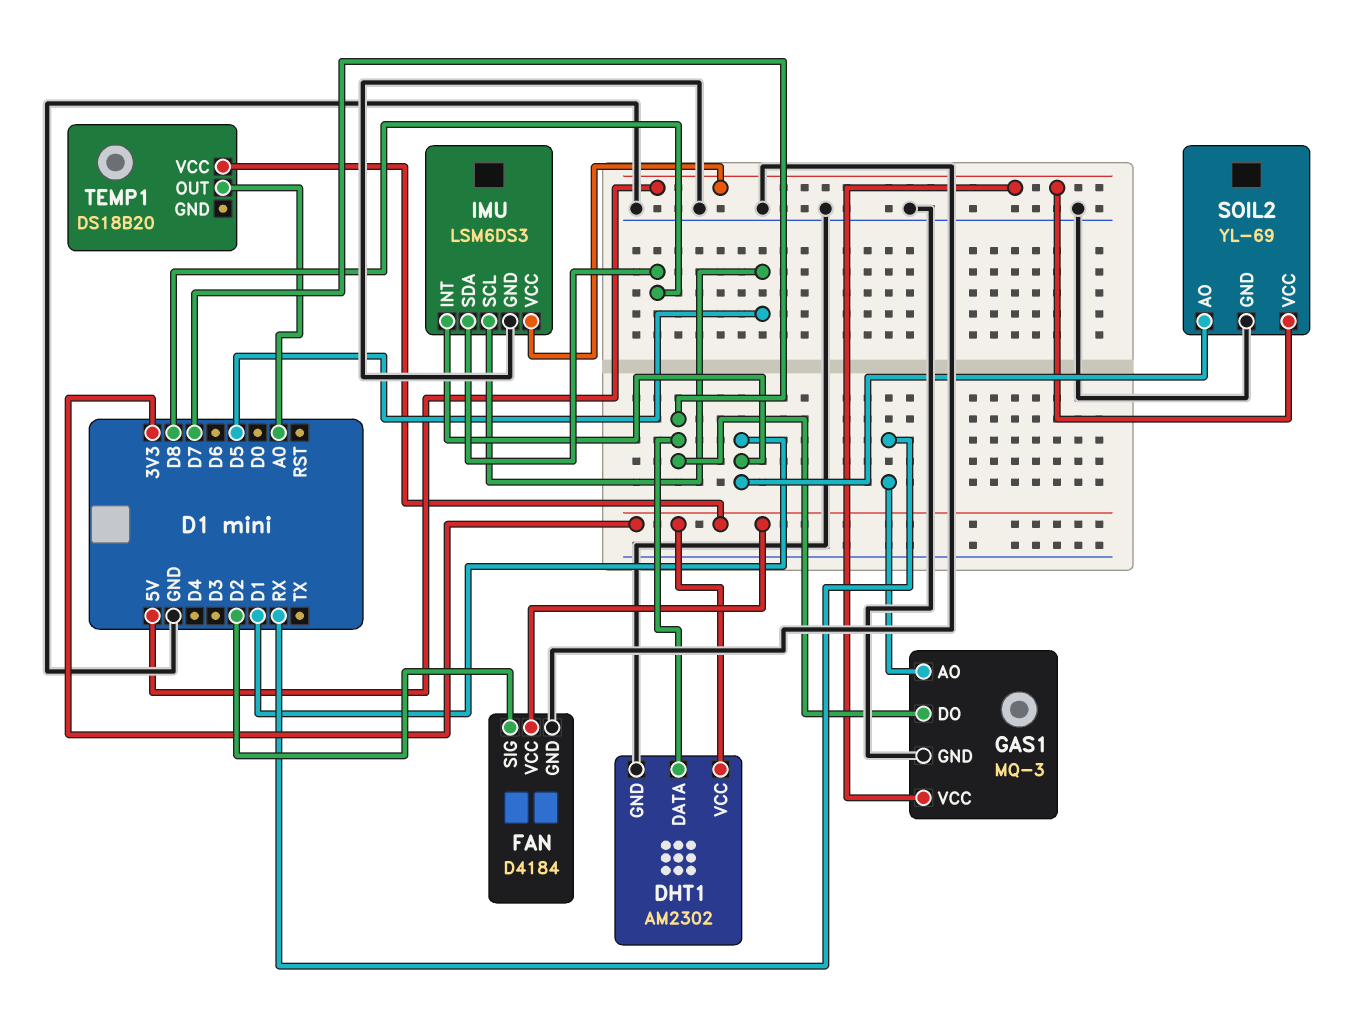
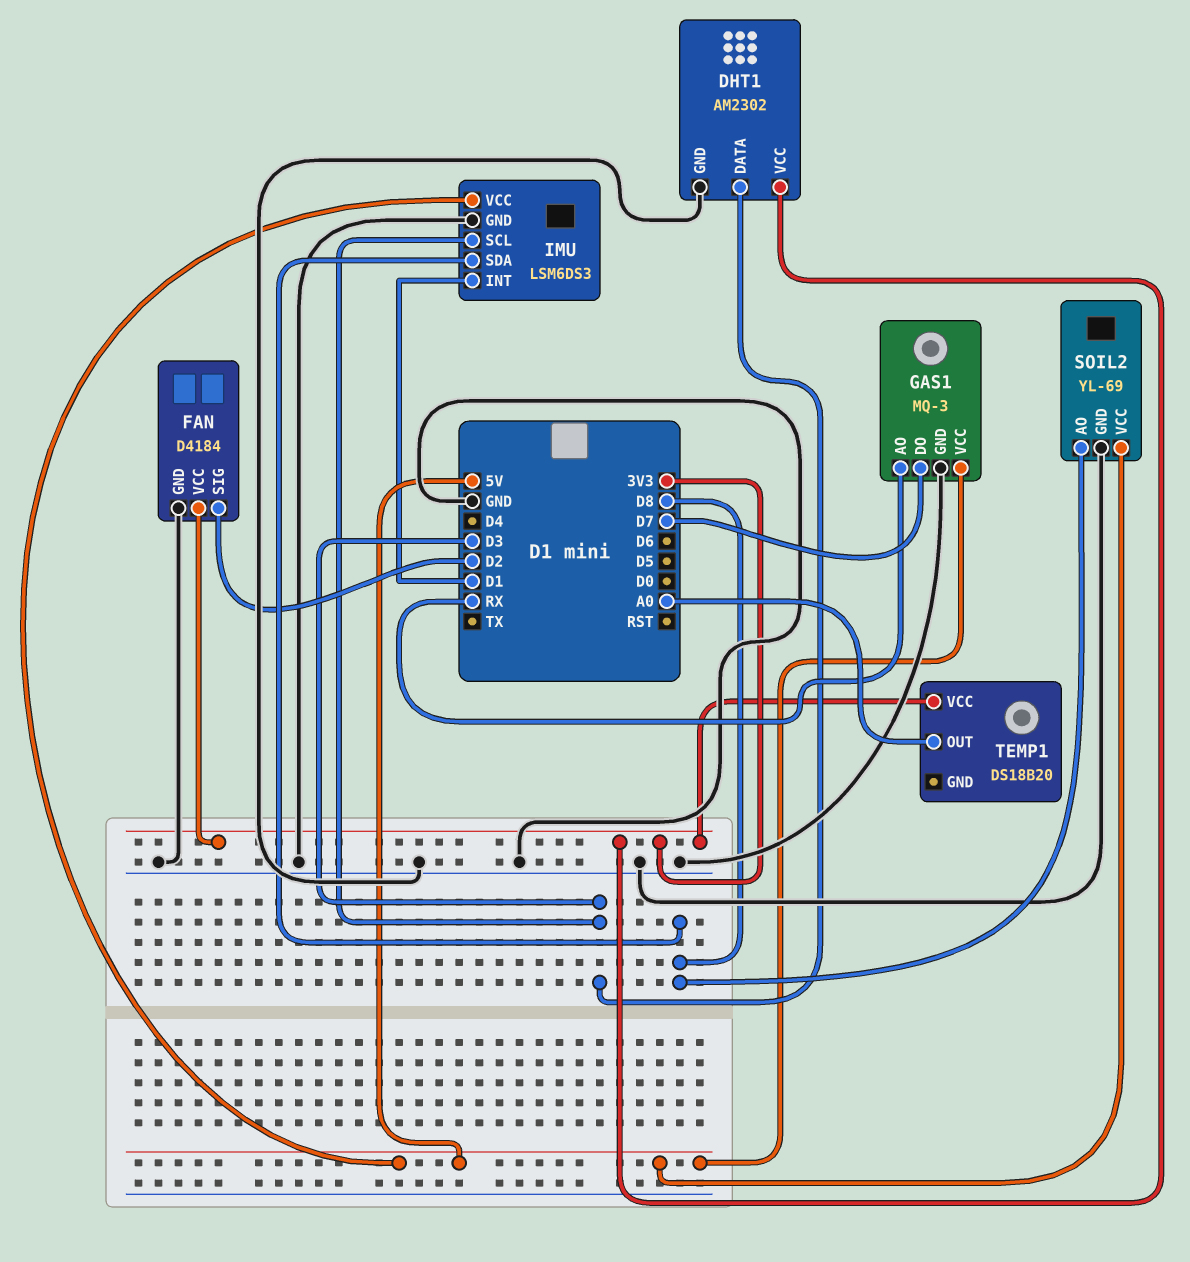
DHT1 pin DATA: D7 -> D3
IMU pin SCL: D5 -> D3
SOIL2 pin AO: D1 -> D8

